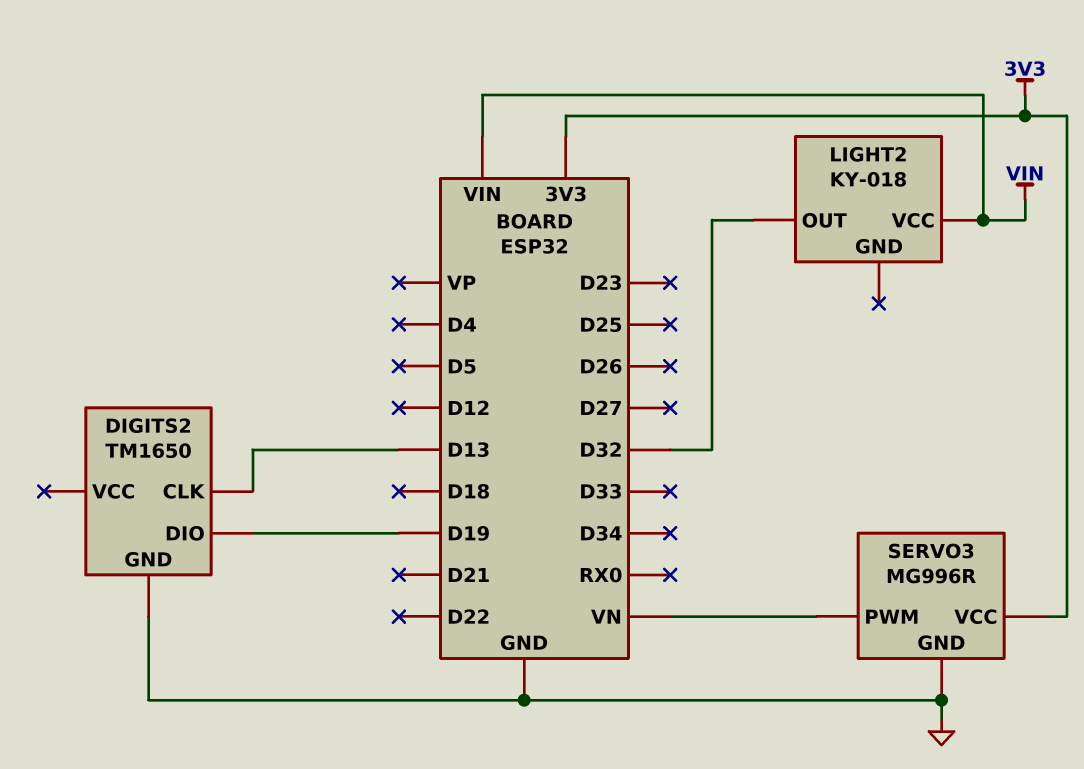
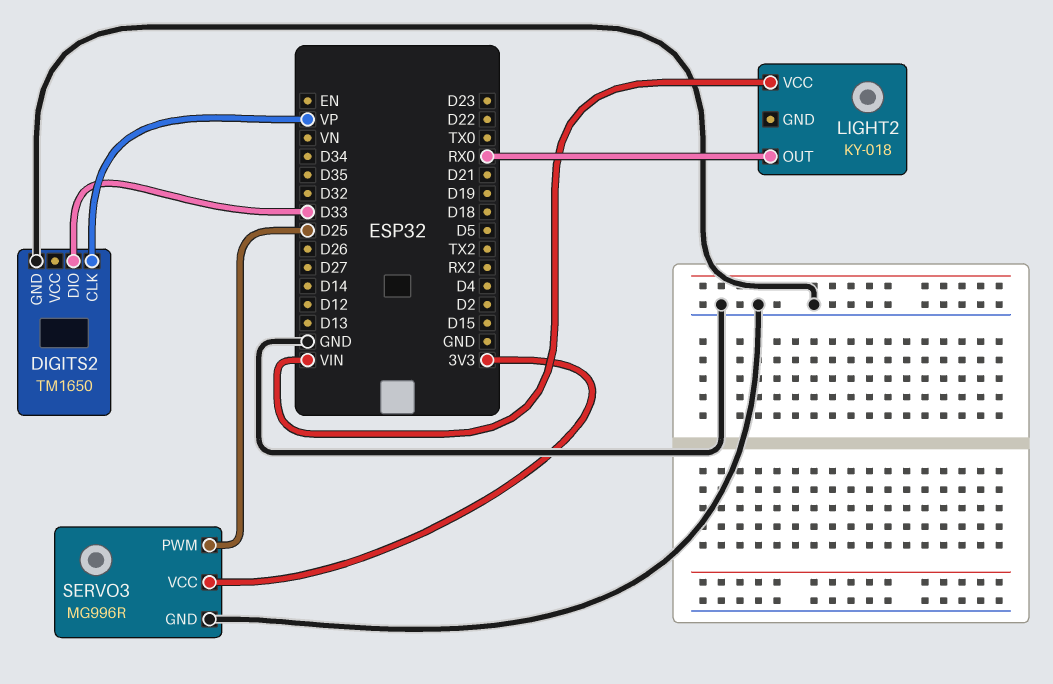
DIGITS2 pin CLK: D13 -> VP
DIGITS2 pin DIO: D19 -> D33
LIGHT2 pin OUT: D32 -> RX0
SERVO3 pin PWM: VN -> D25

